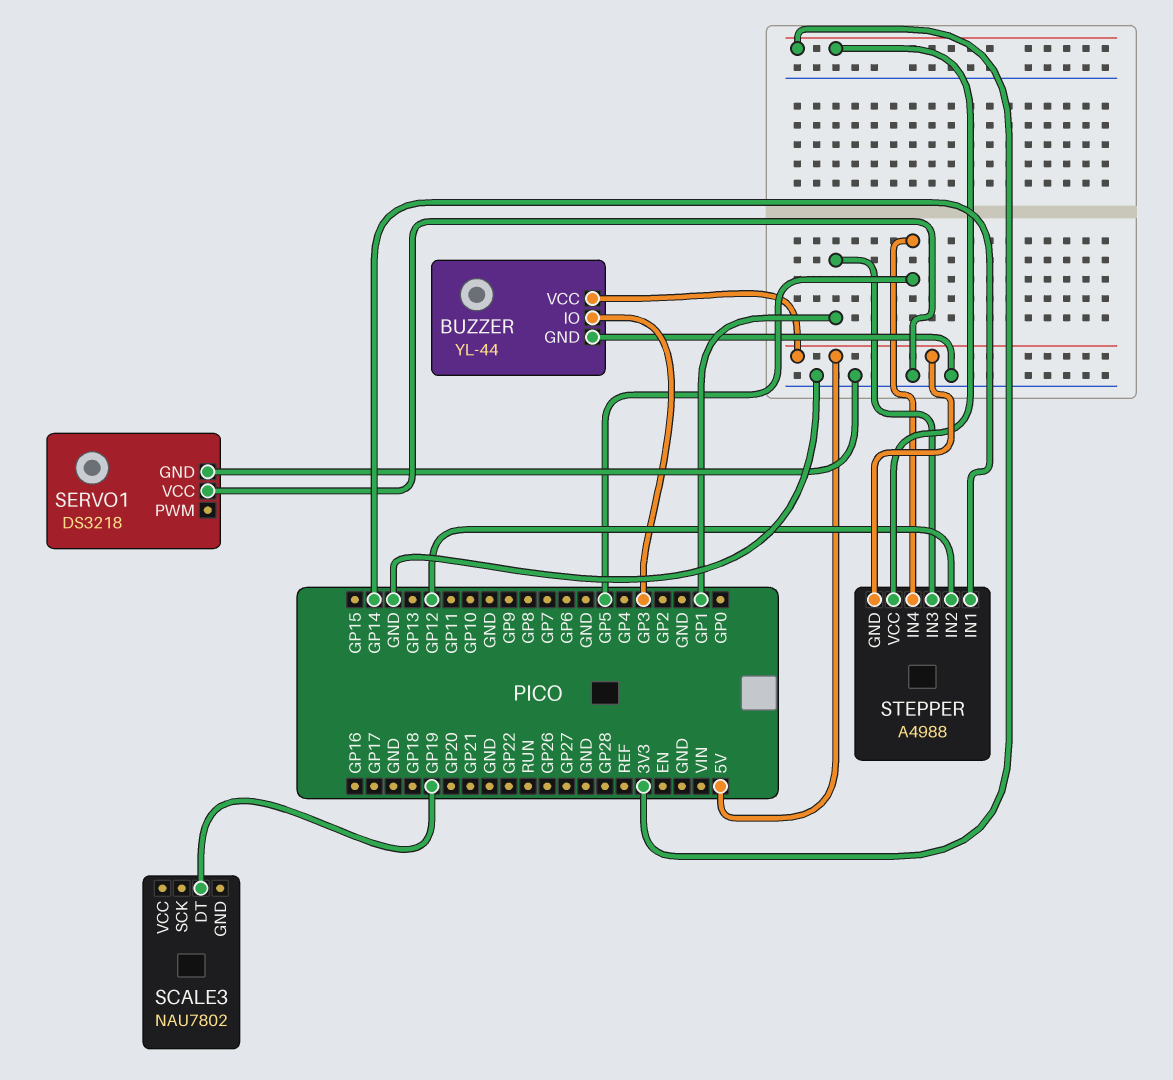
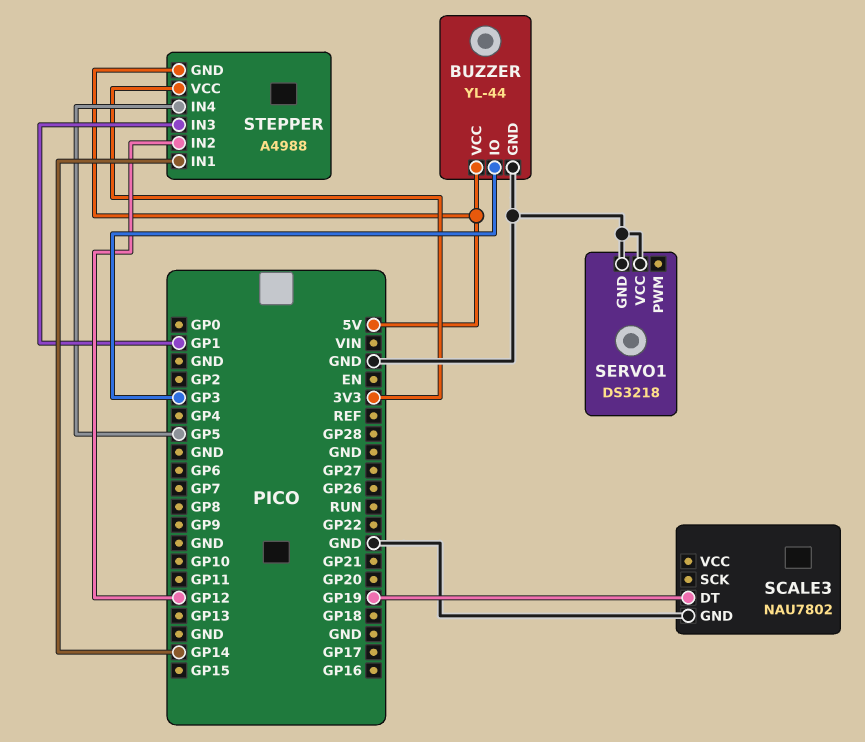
SCALE3 pin GND: none -> GND

